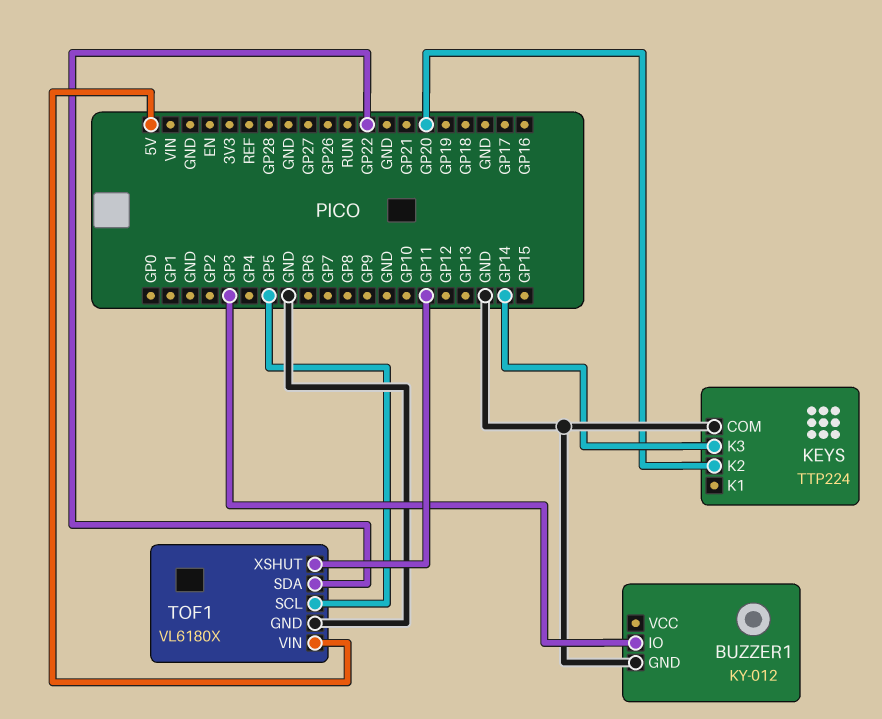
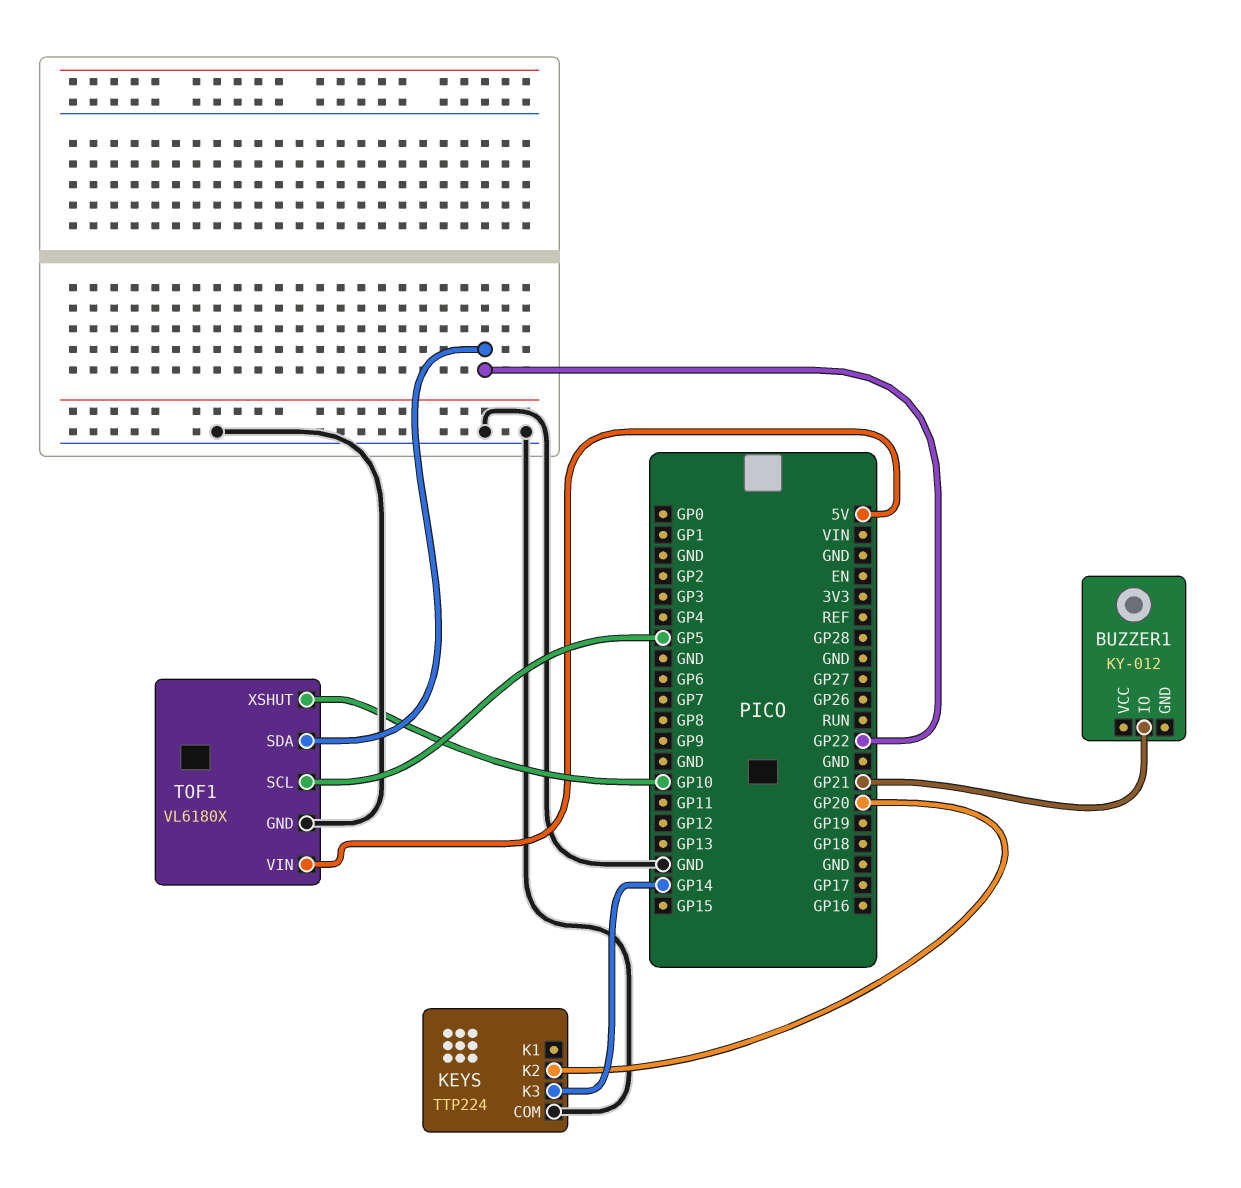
BUZZER1 pin GND: GND -> none
BUZZER1 pin IO: GP3 -> GP21
TOF1 pin XSHUT: GP11 -> GP10

